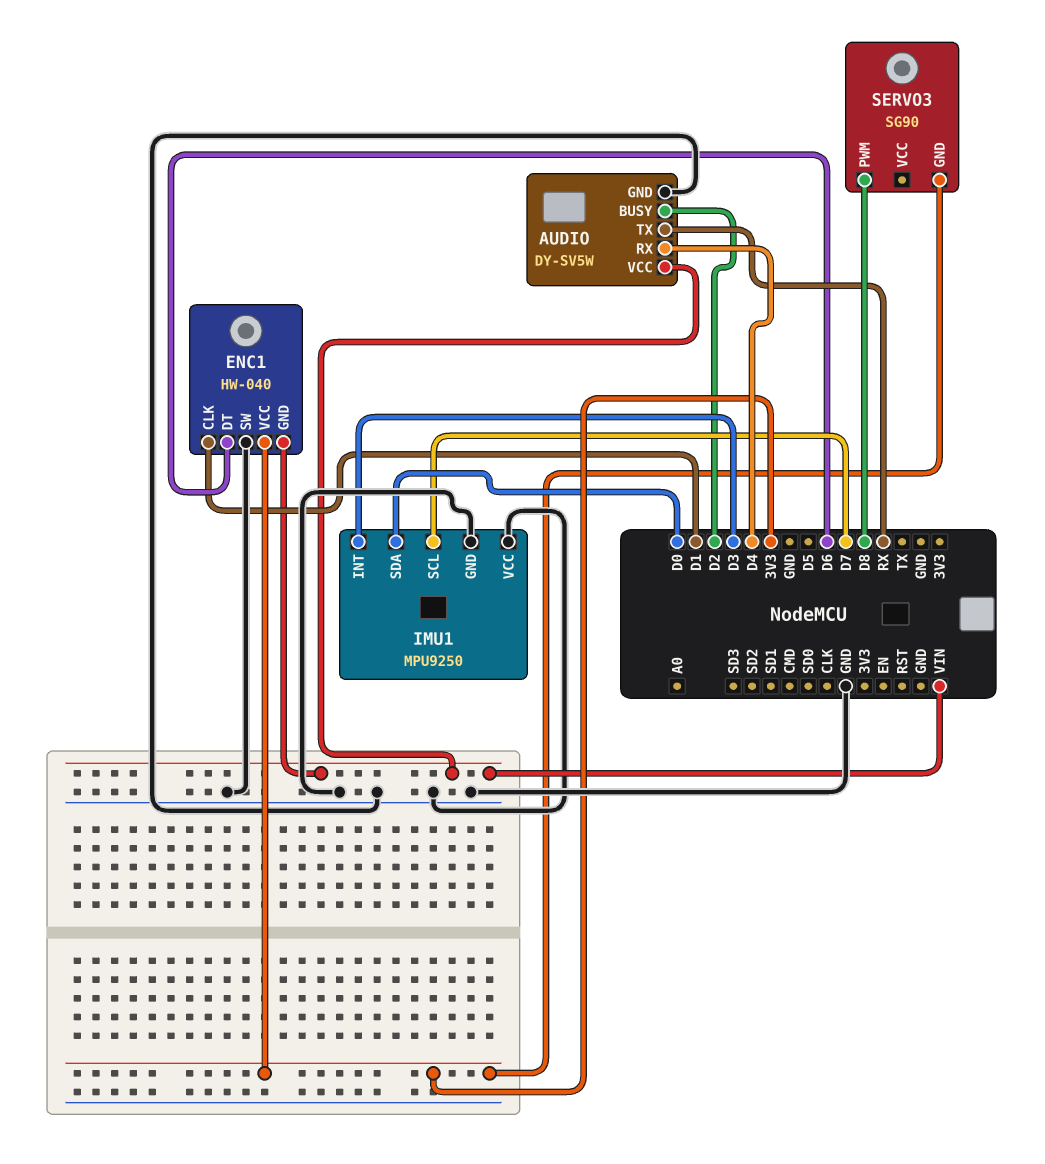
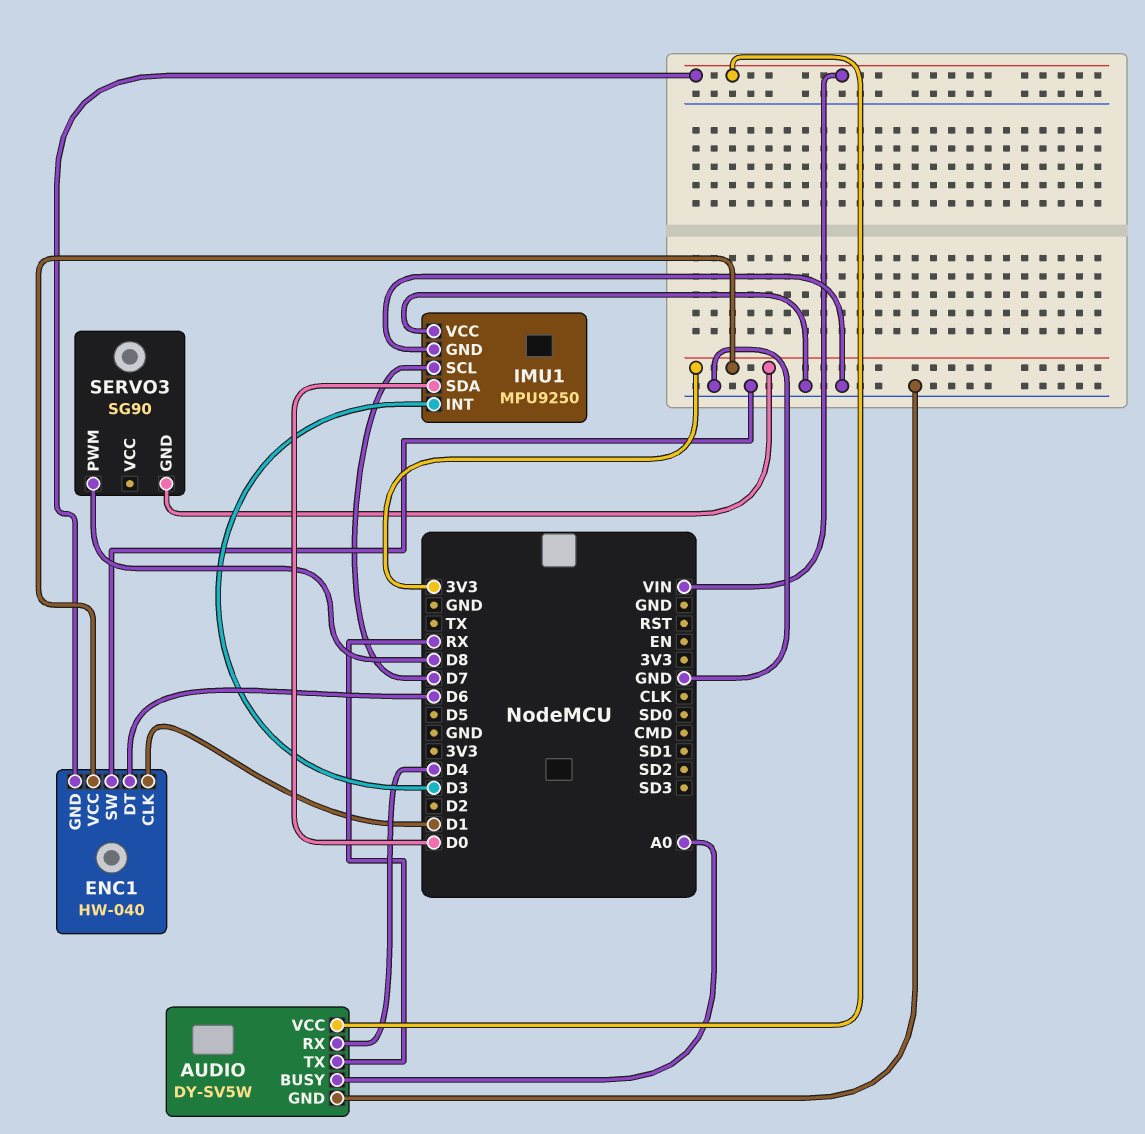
AUDIO pin BUSY: D2 -> A0

